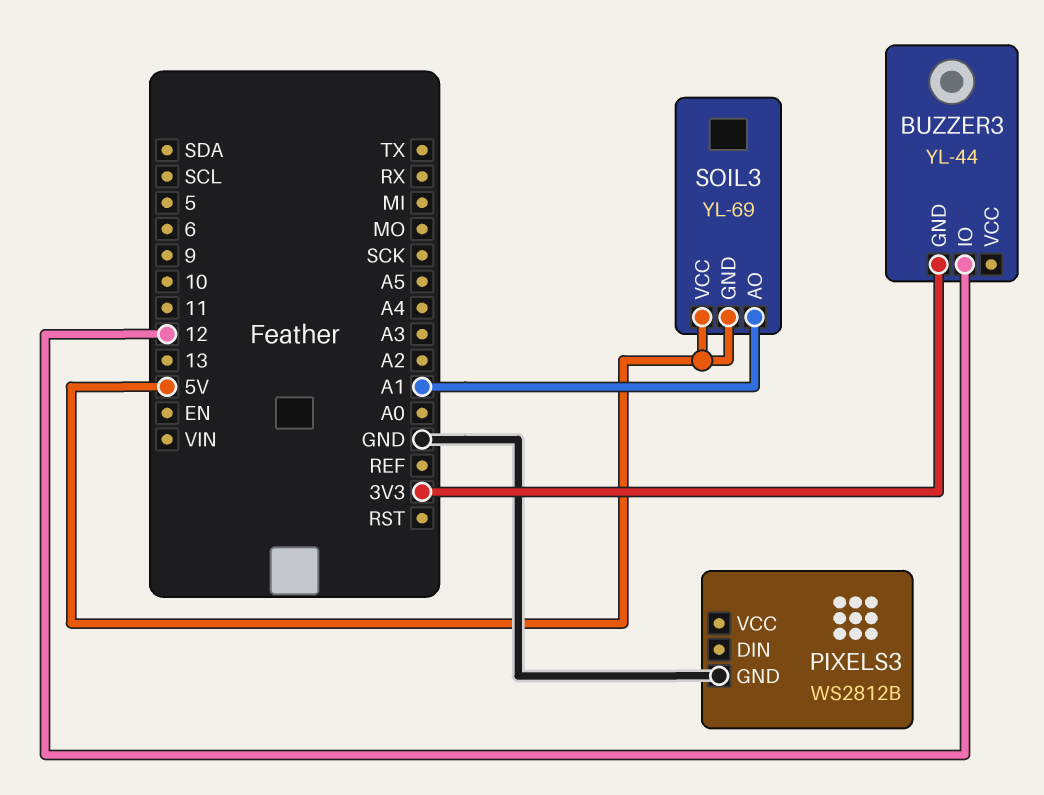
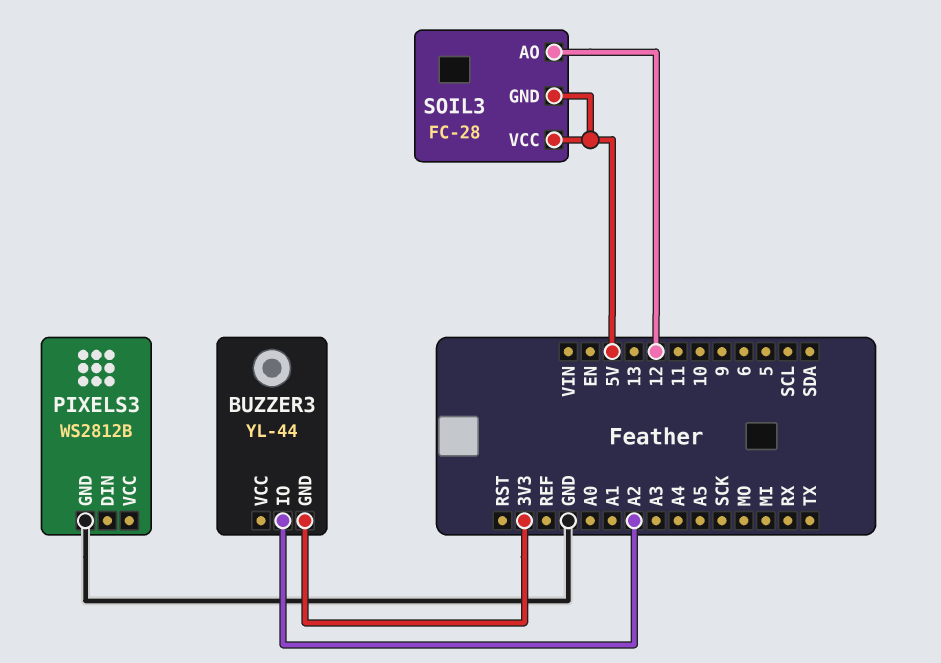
BUZZER3 pin IO: 12 -> A2
SOIL3: YL-69 -> FC-28
SOIL3 pin AO: A1 -> 12

